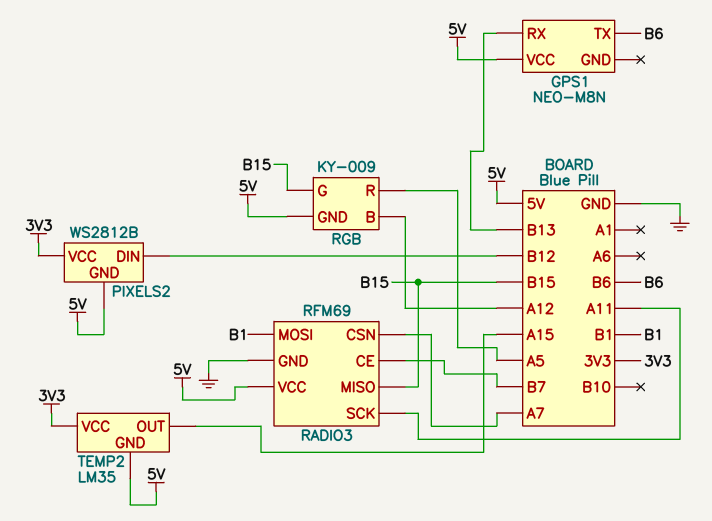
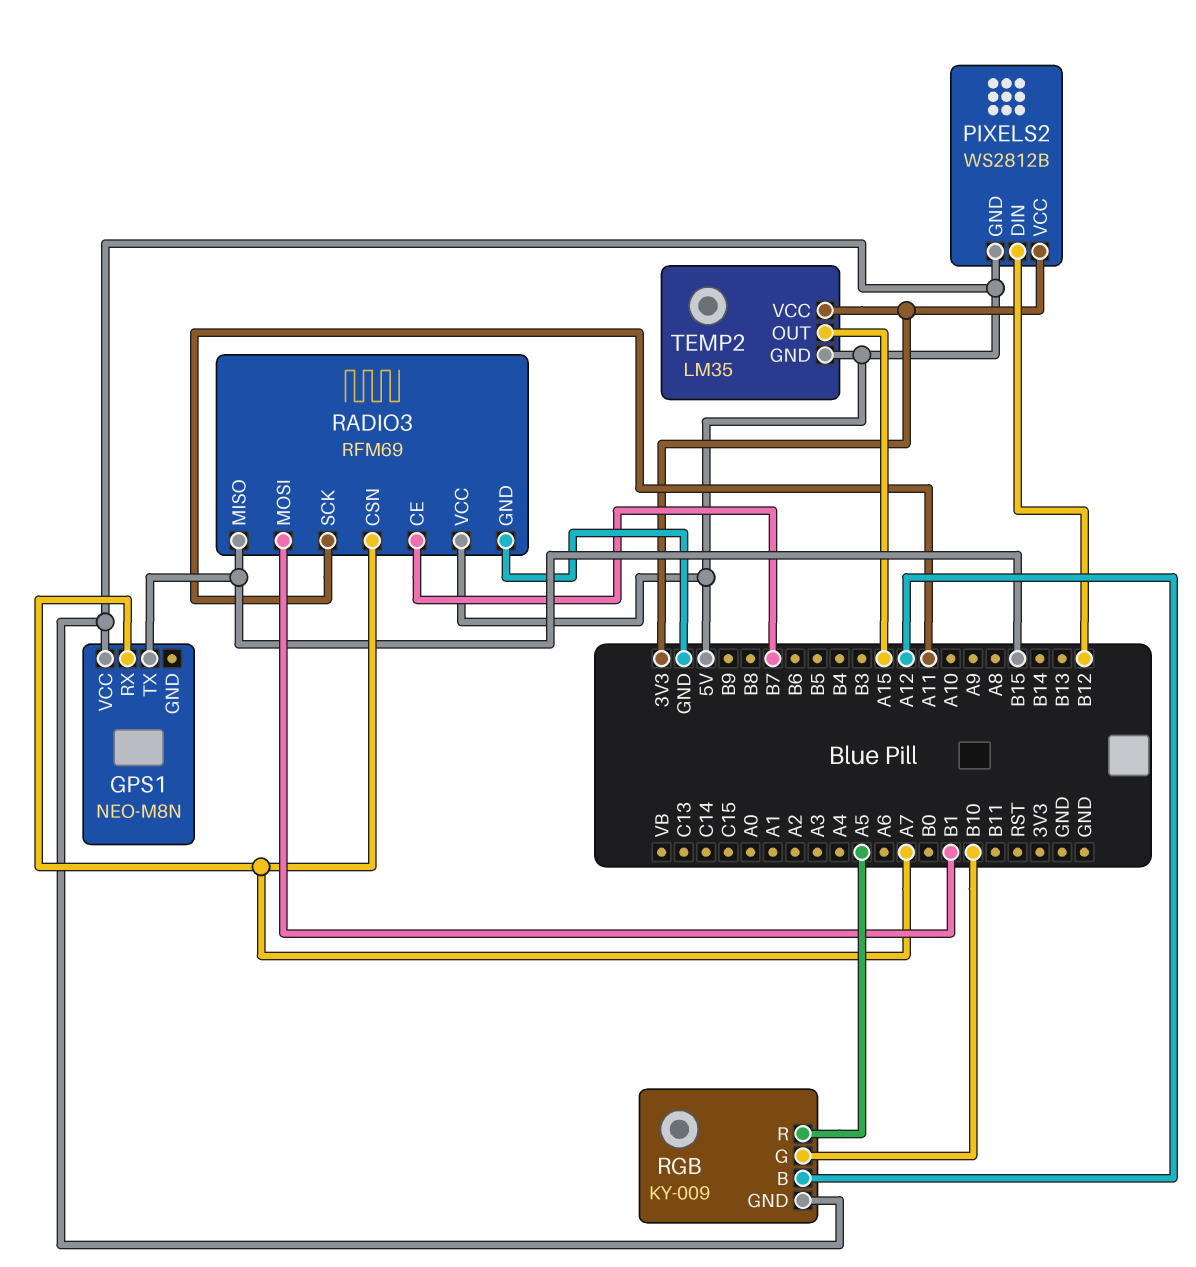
GPS1 pin RX: B13 -> A7
GPS1 pin TX: B6 -> B15
RGB pin G: B15 -> B10

